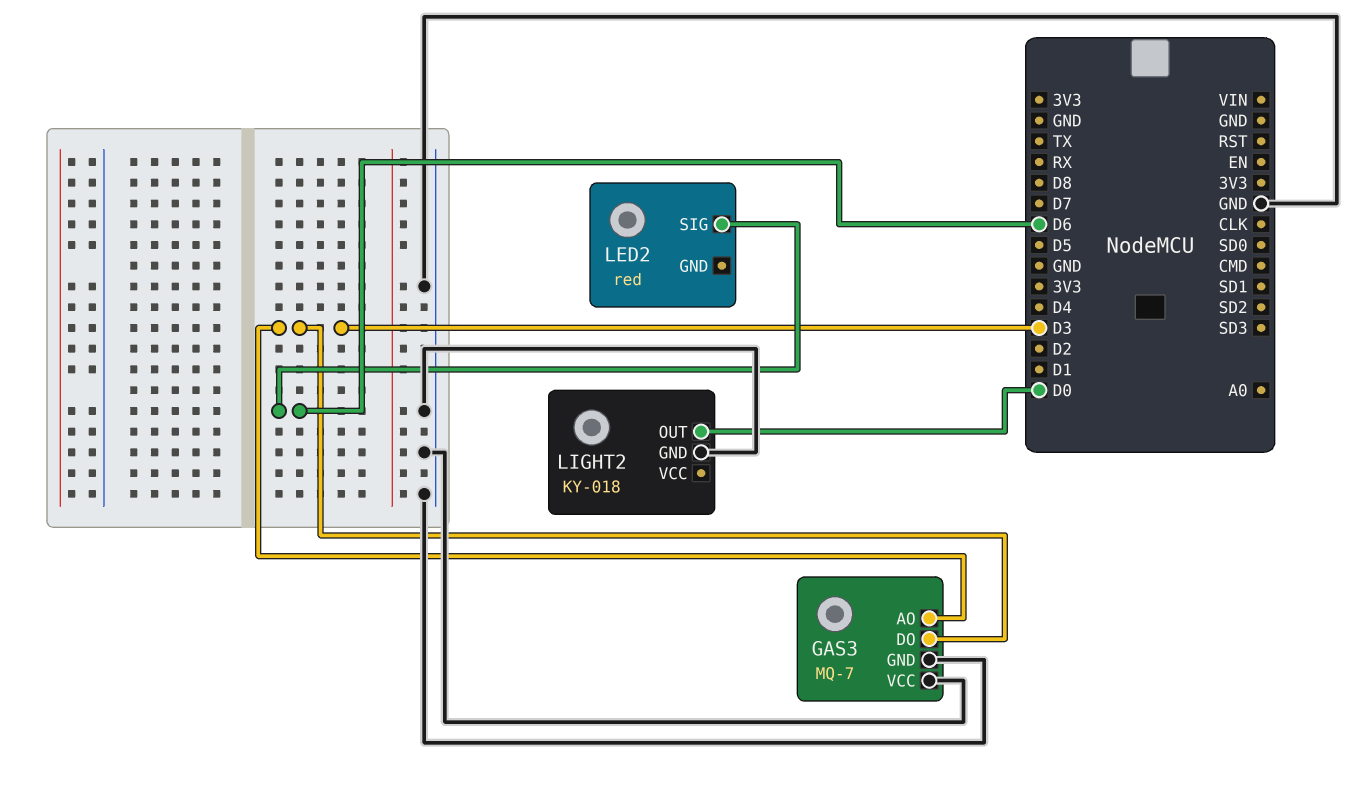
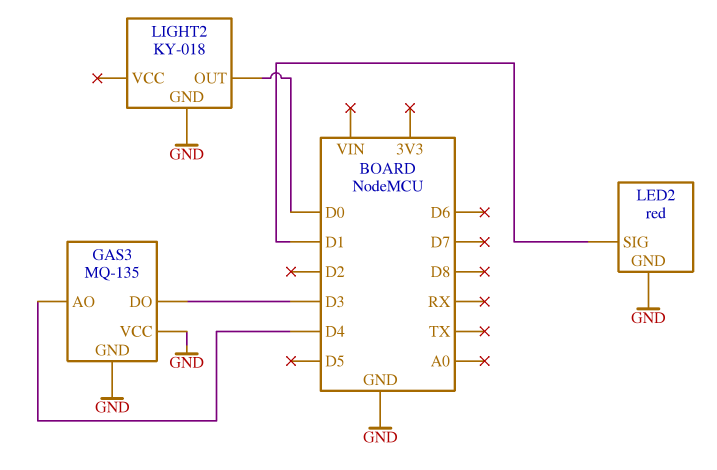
GAS3: MQ-7 -> MQ-135
GAS3 pin AO: D3 -> D4
LED2 pin GND: none -> GND
LED2 pin SIG: D6 -> D1

